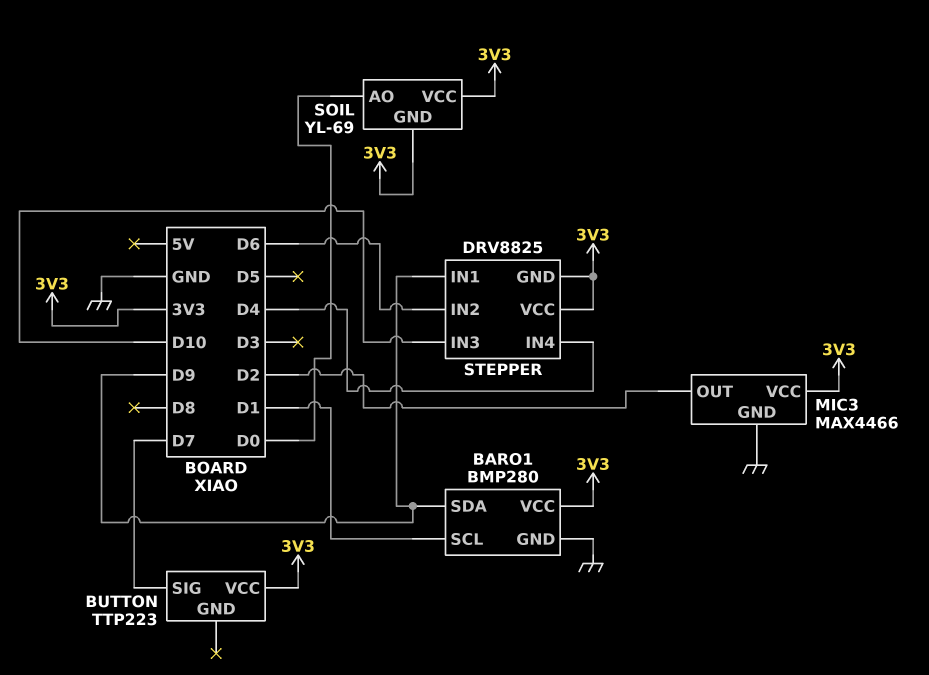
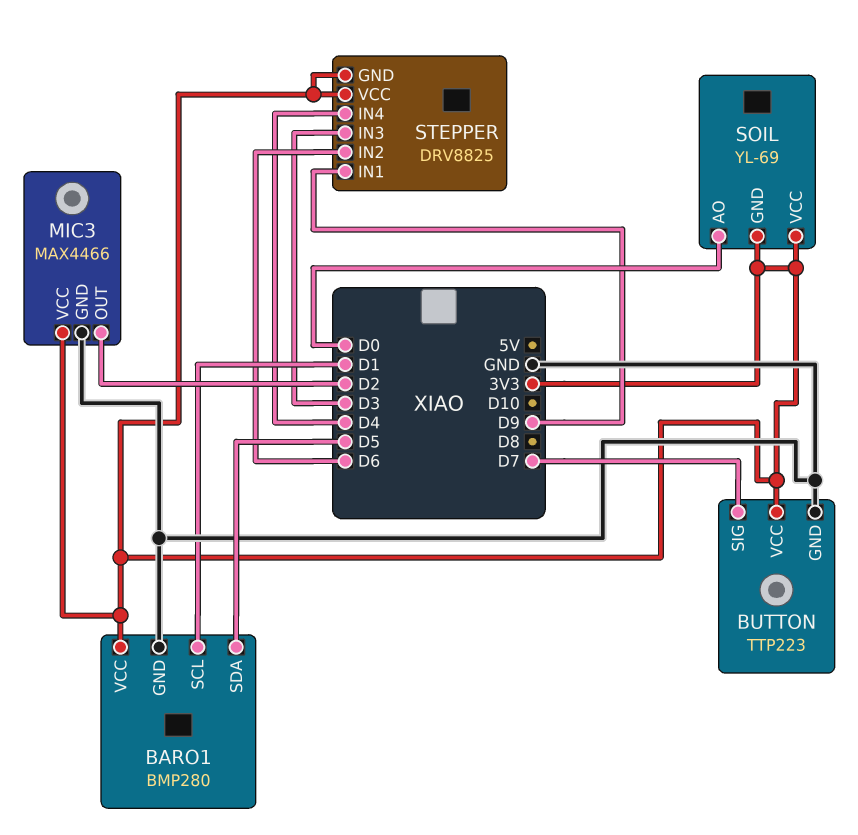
BARO1 pin SDA: D9 -> D5
BUTTON pin GND: none -> GND
STEPPER pin IN3: D10 -> D3

